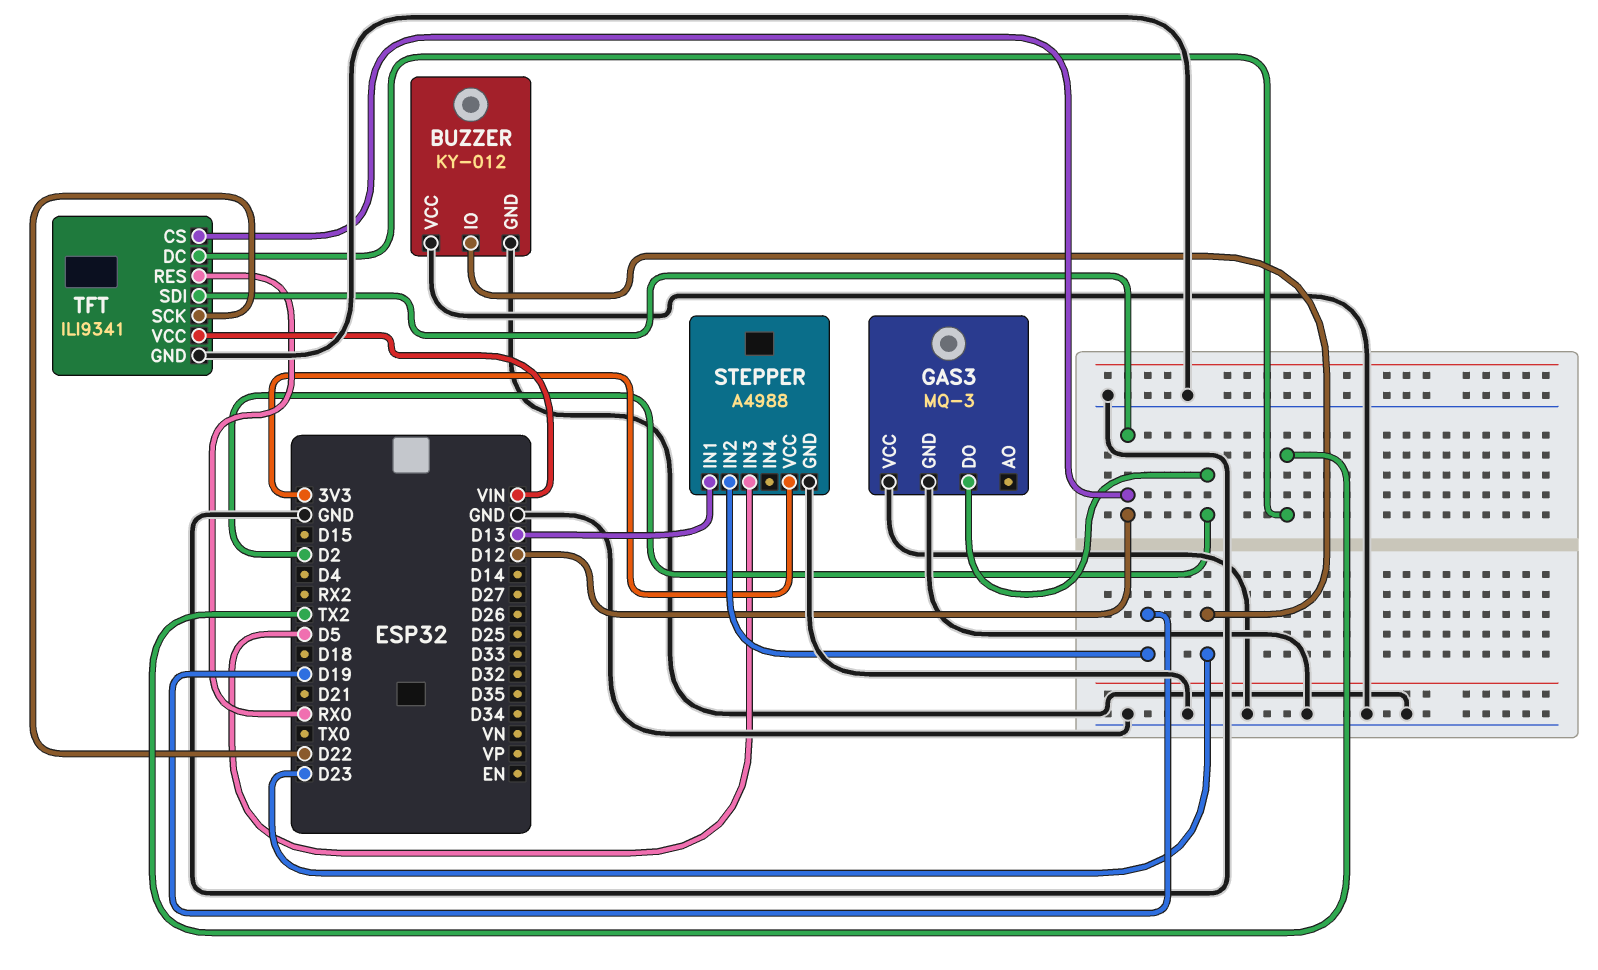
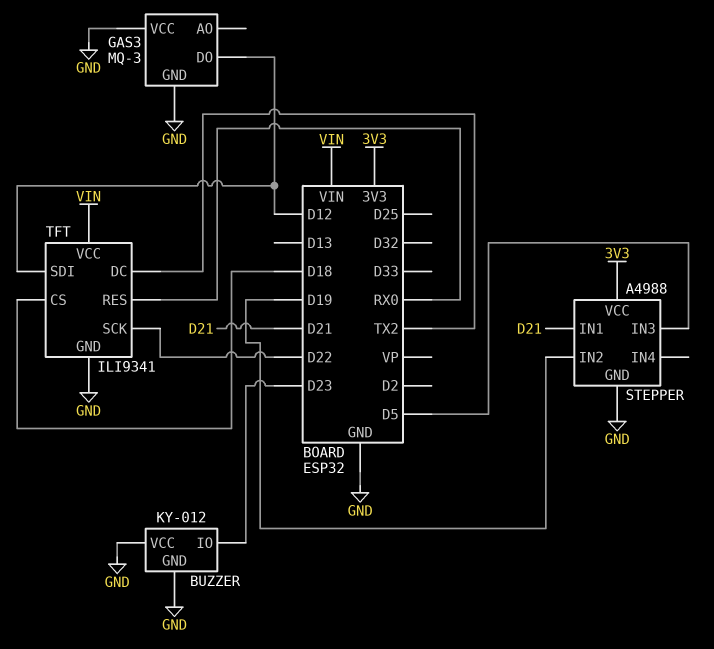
GAS3 pin DO: D2 -> D12
STEPPER pin IN1: D13 -> D21
TFT pin CS: D12 -> D18

